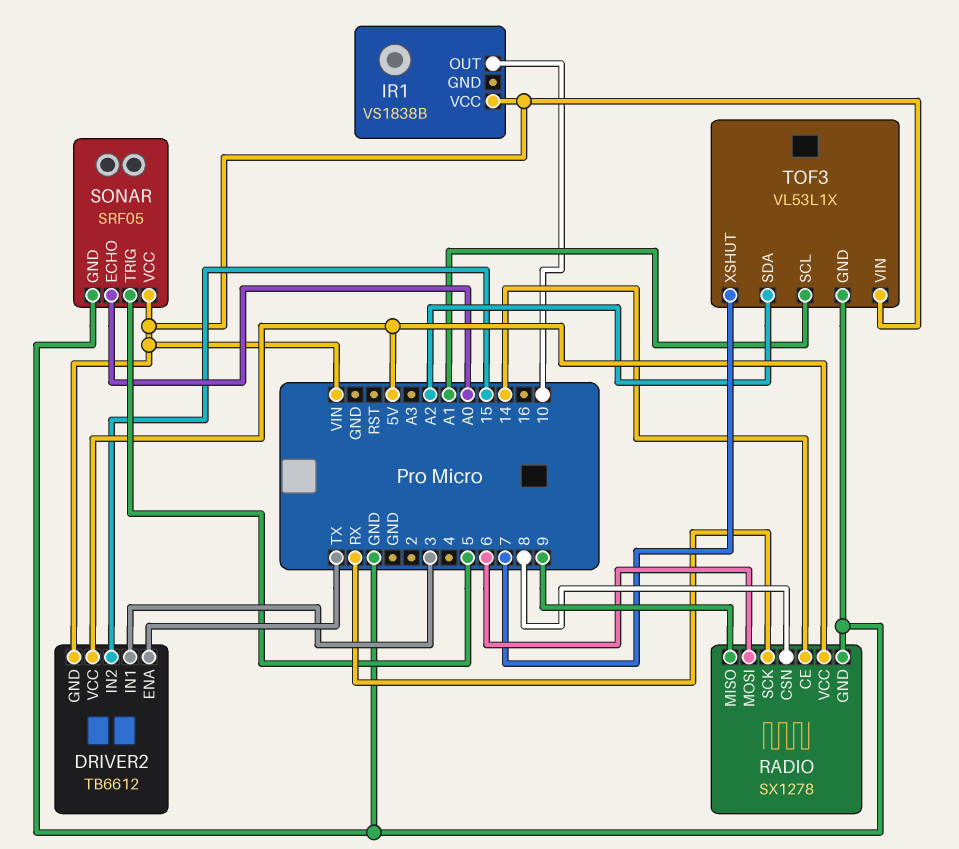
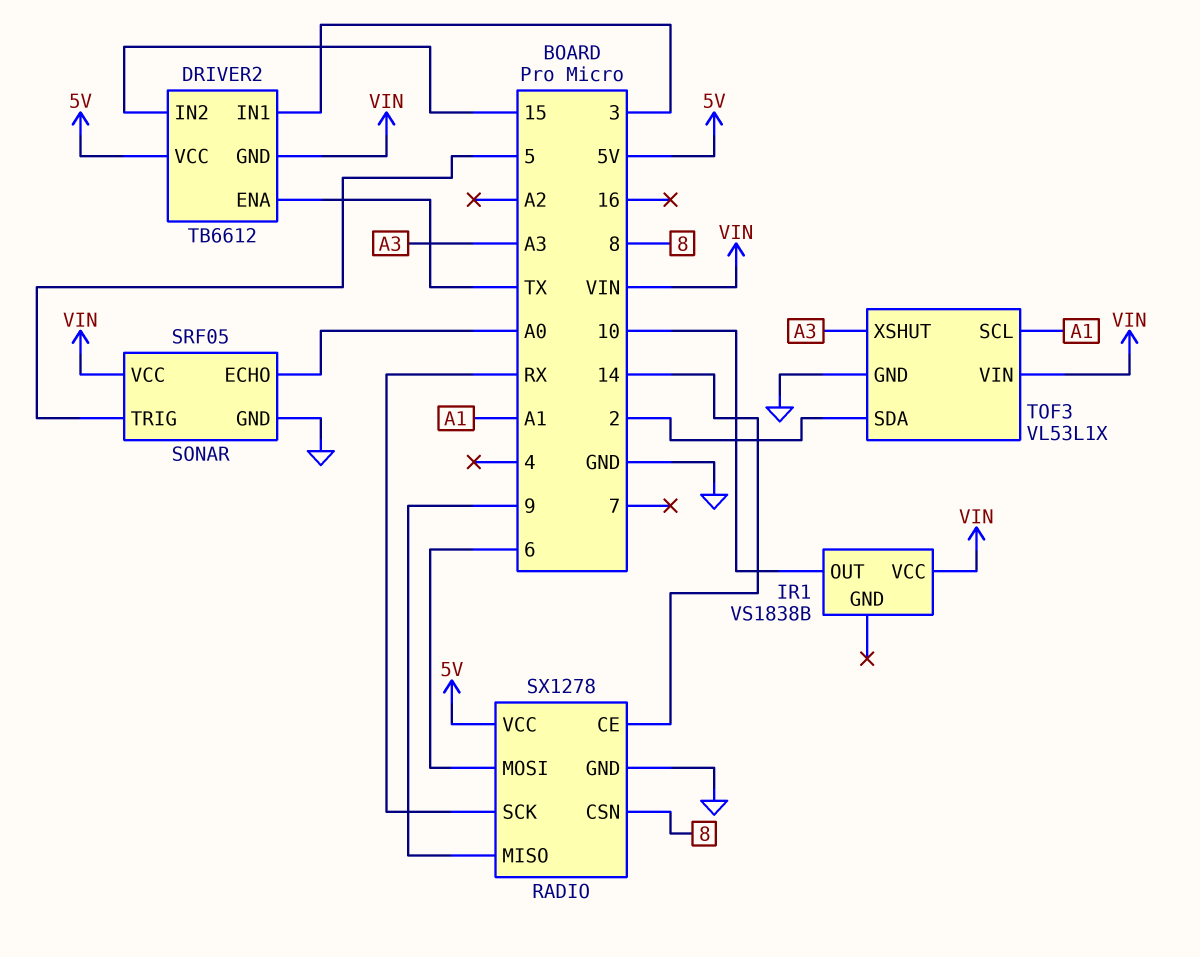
TOF3 pin SDA: A2 -> 2
TOF3 pin XSHUT: 7 -> A3

